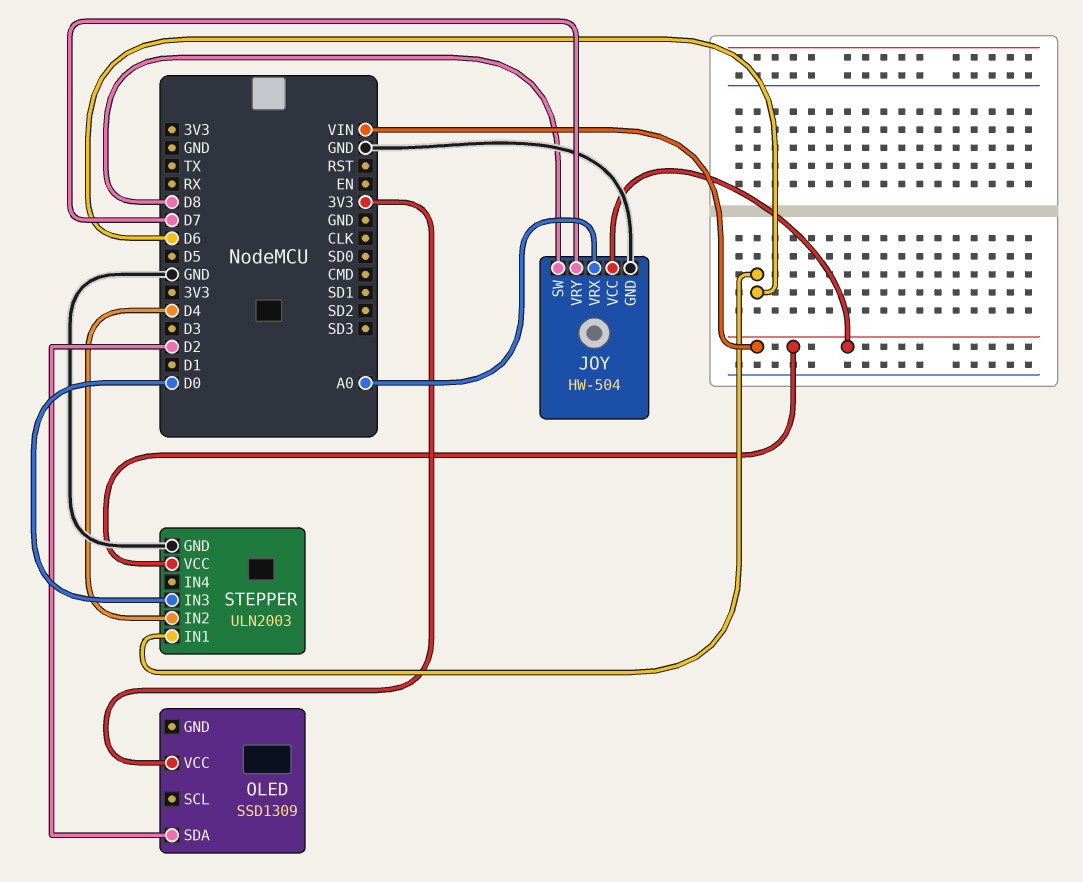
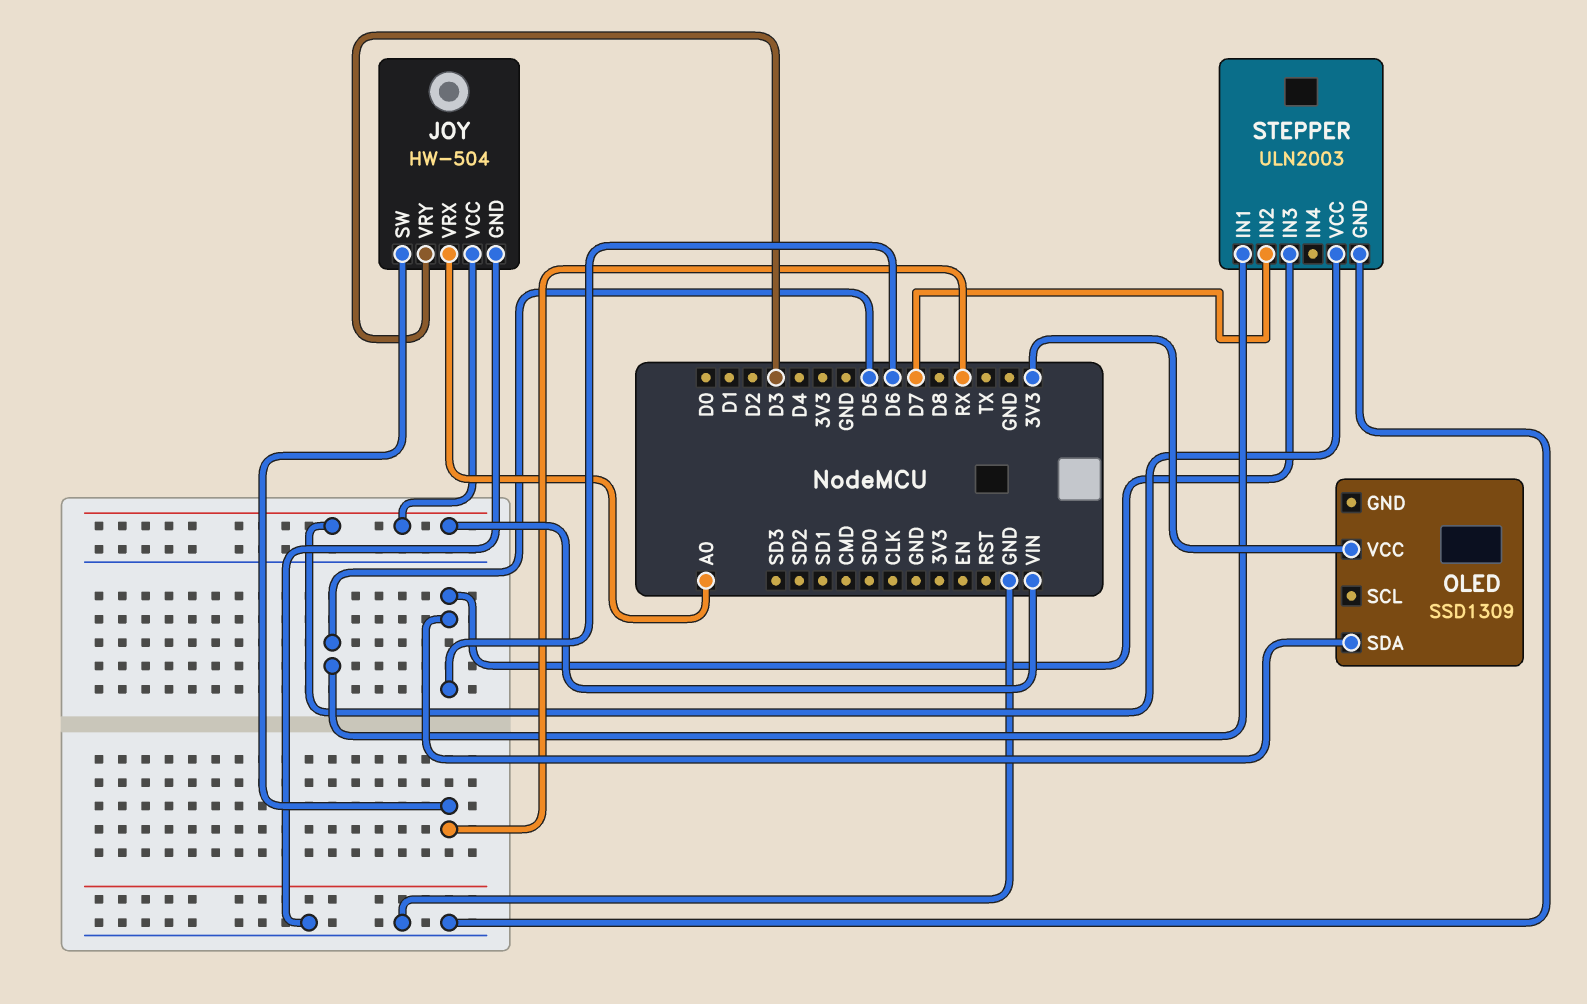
JOY pin SW: D8 -> RX
JOY pin VRY: D7 -> D3
OLED pin SDA: D2 -> D6
STEPPER pin IN1: D6 -> D5
STEPPER pin IN2: D4 -> D7
STEPPER pin IN3: D0 -> D6

